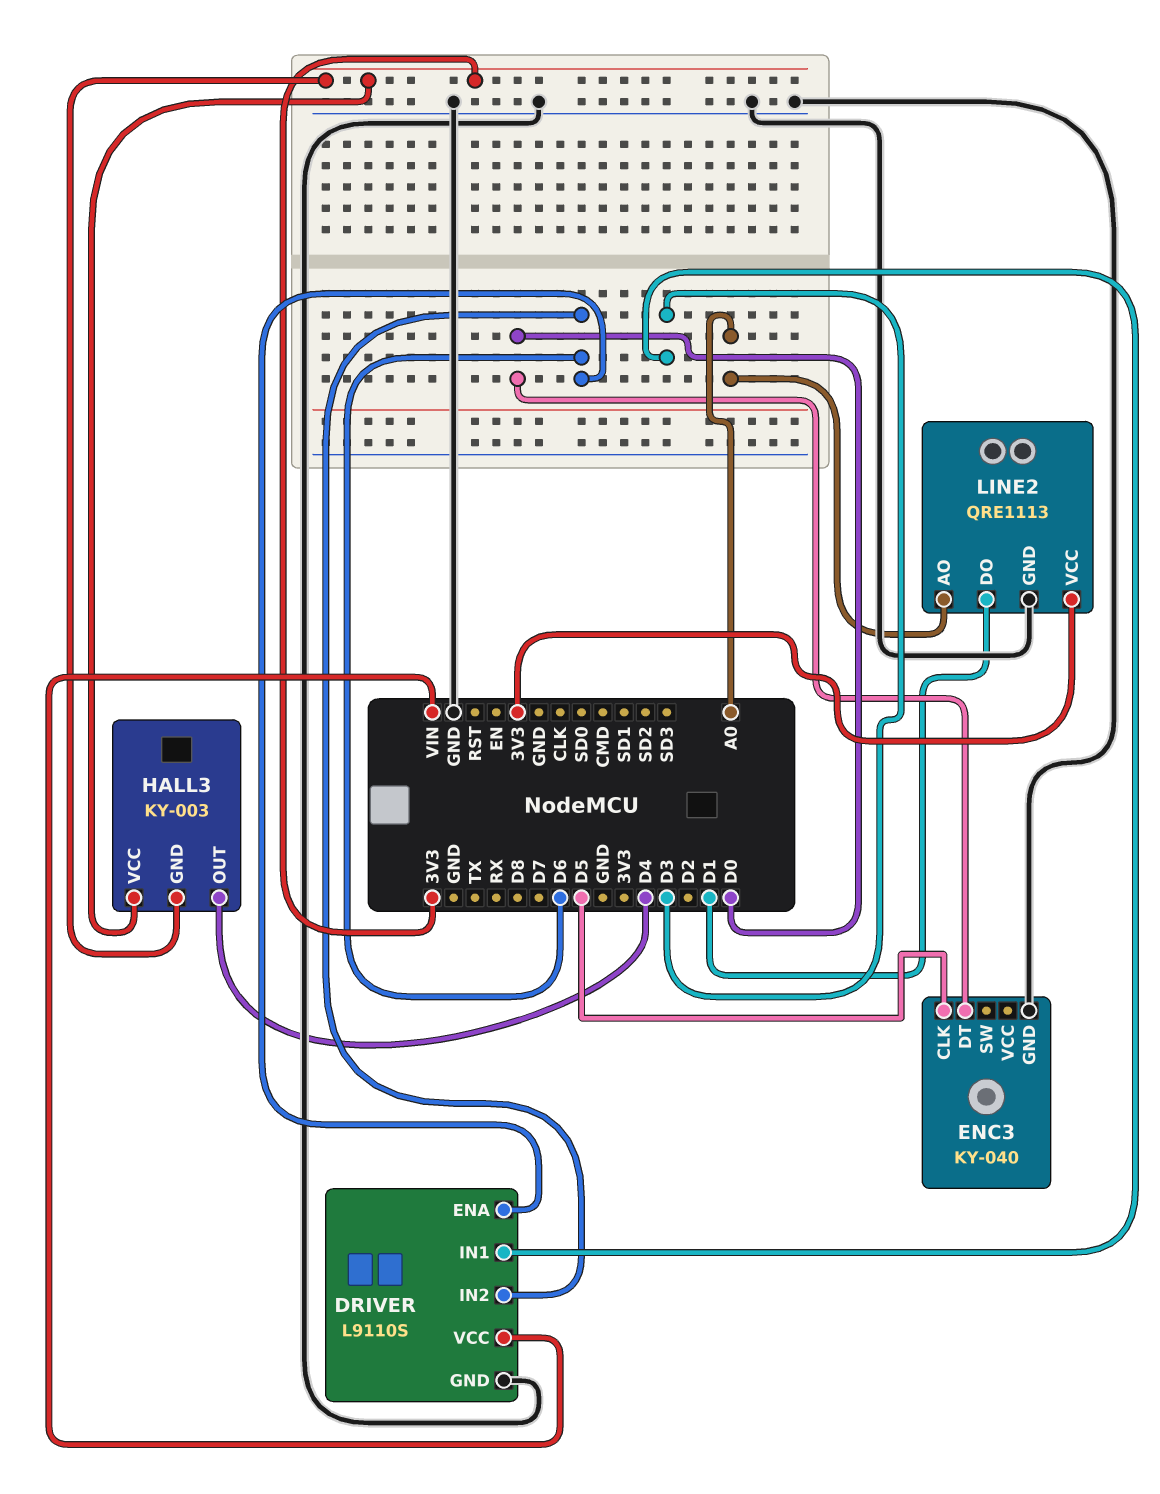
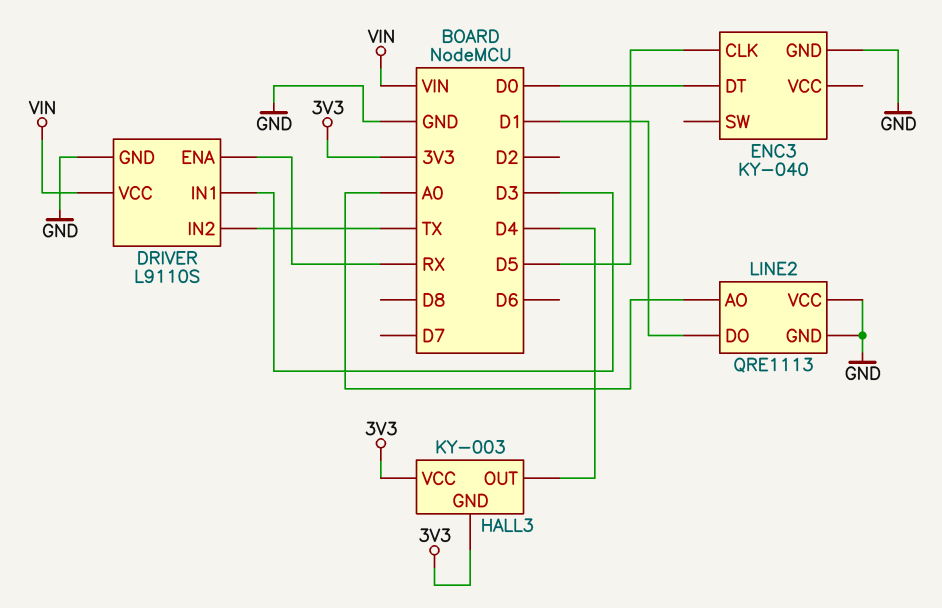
DRIVER pin ENA: D6 -> RX
DRIVER pin IN2: D6 -> TX
LINE2 pin VCC: 3V3 -> GND

